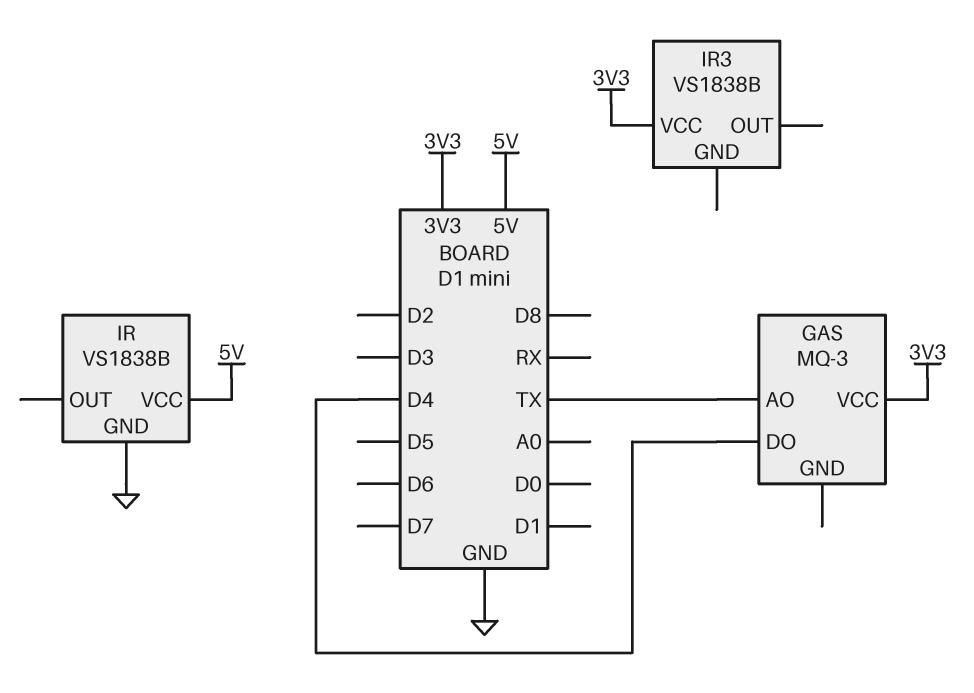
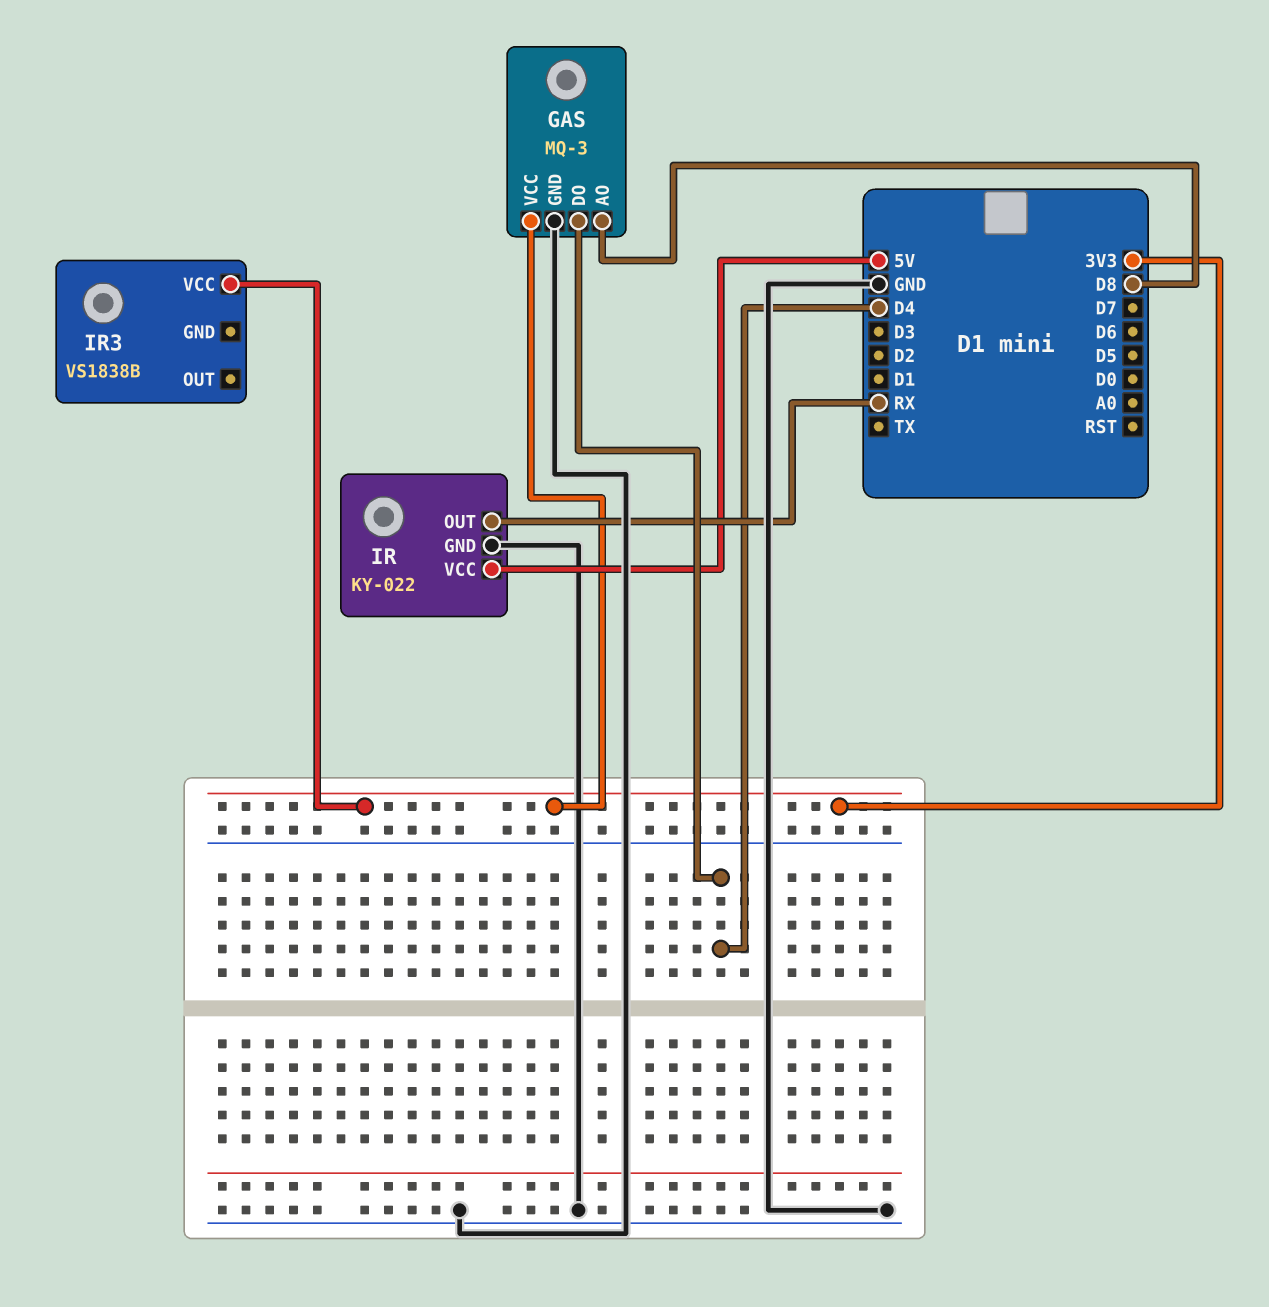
GAS pin AO: TX -> D8
GAS pin GND: none -> GND
IR: VS1838B -> KY-022
IR pin OUT: none -> RX

